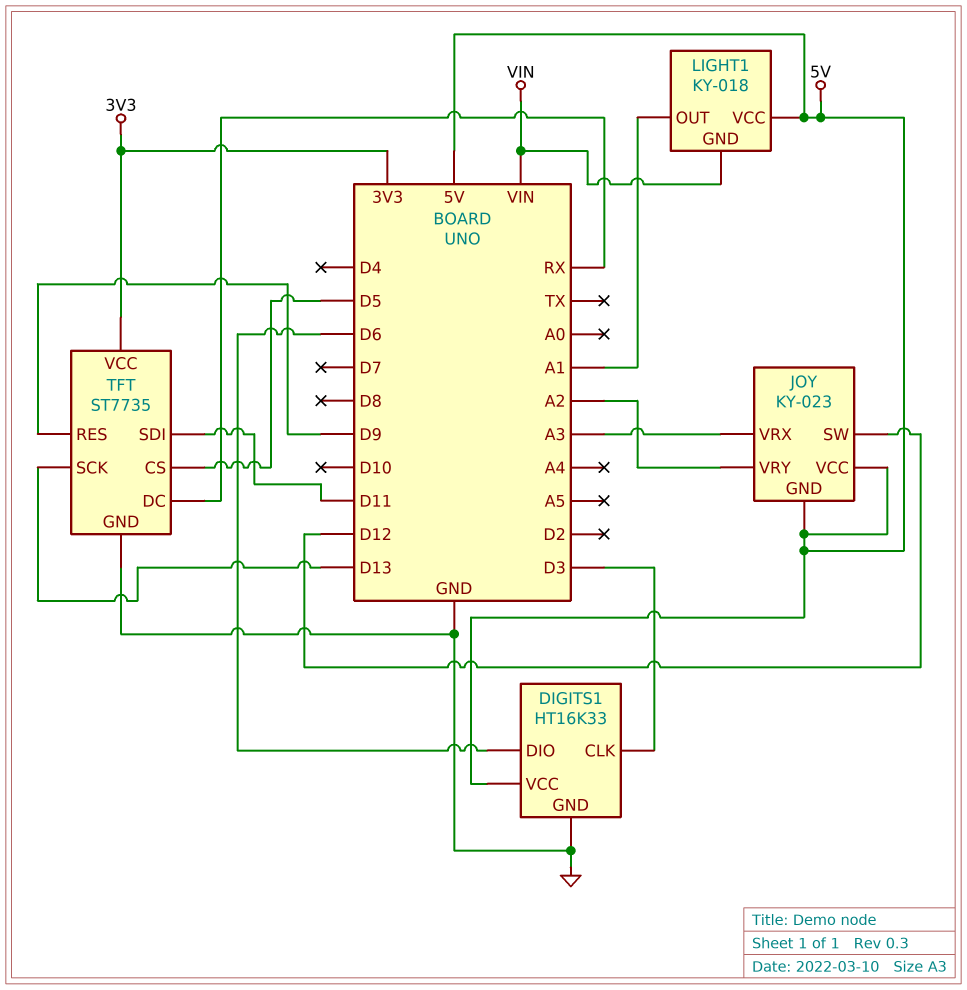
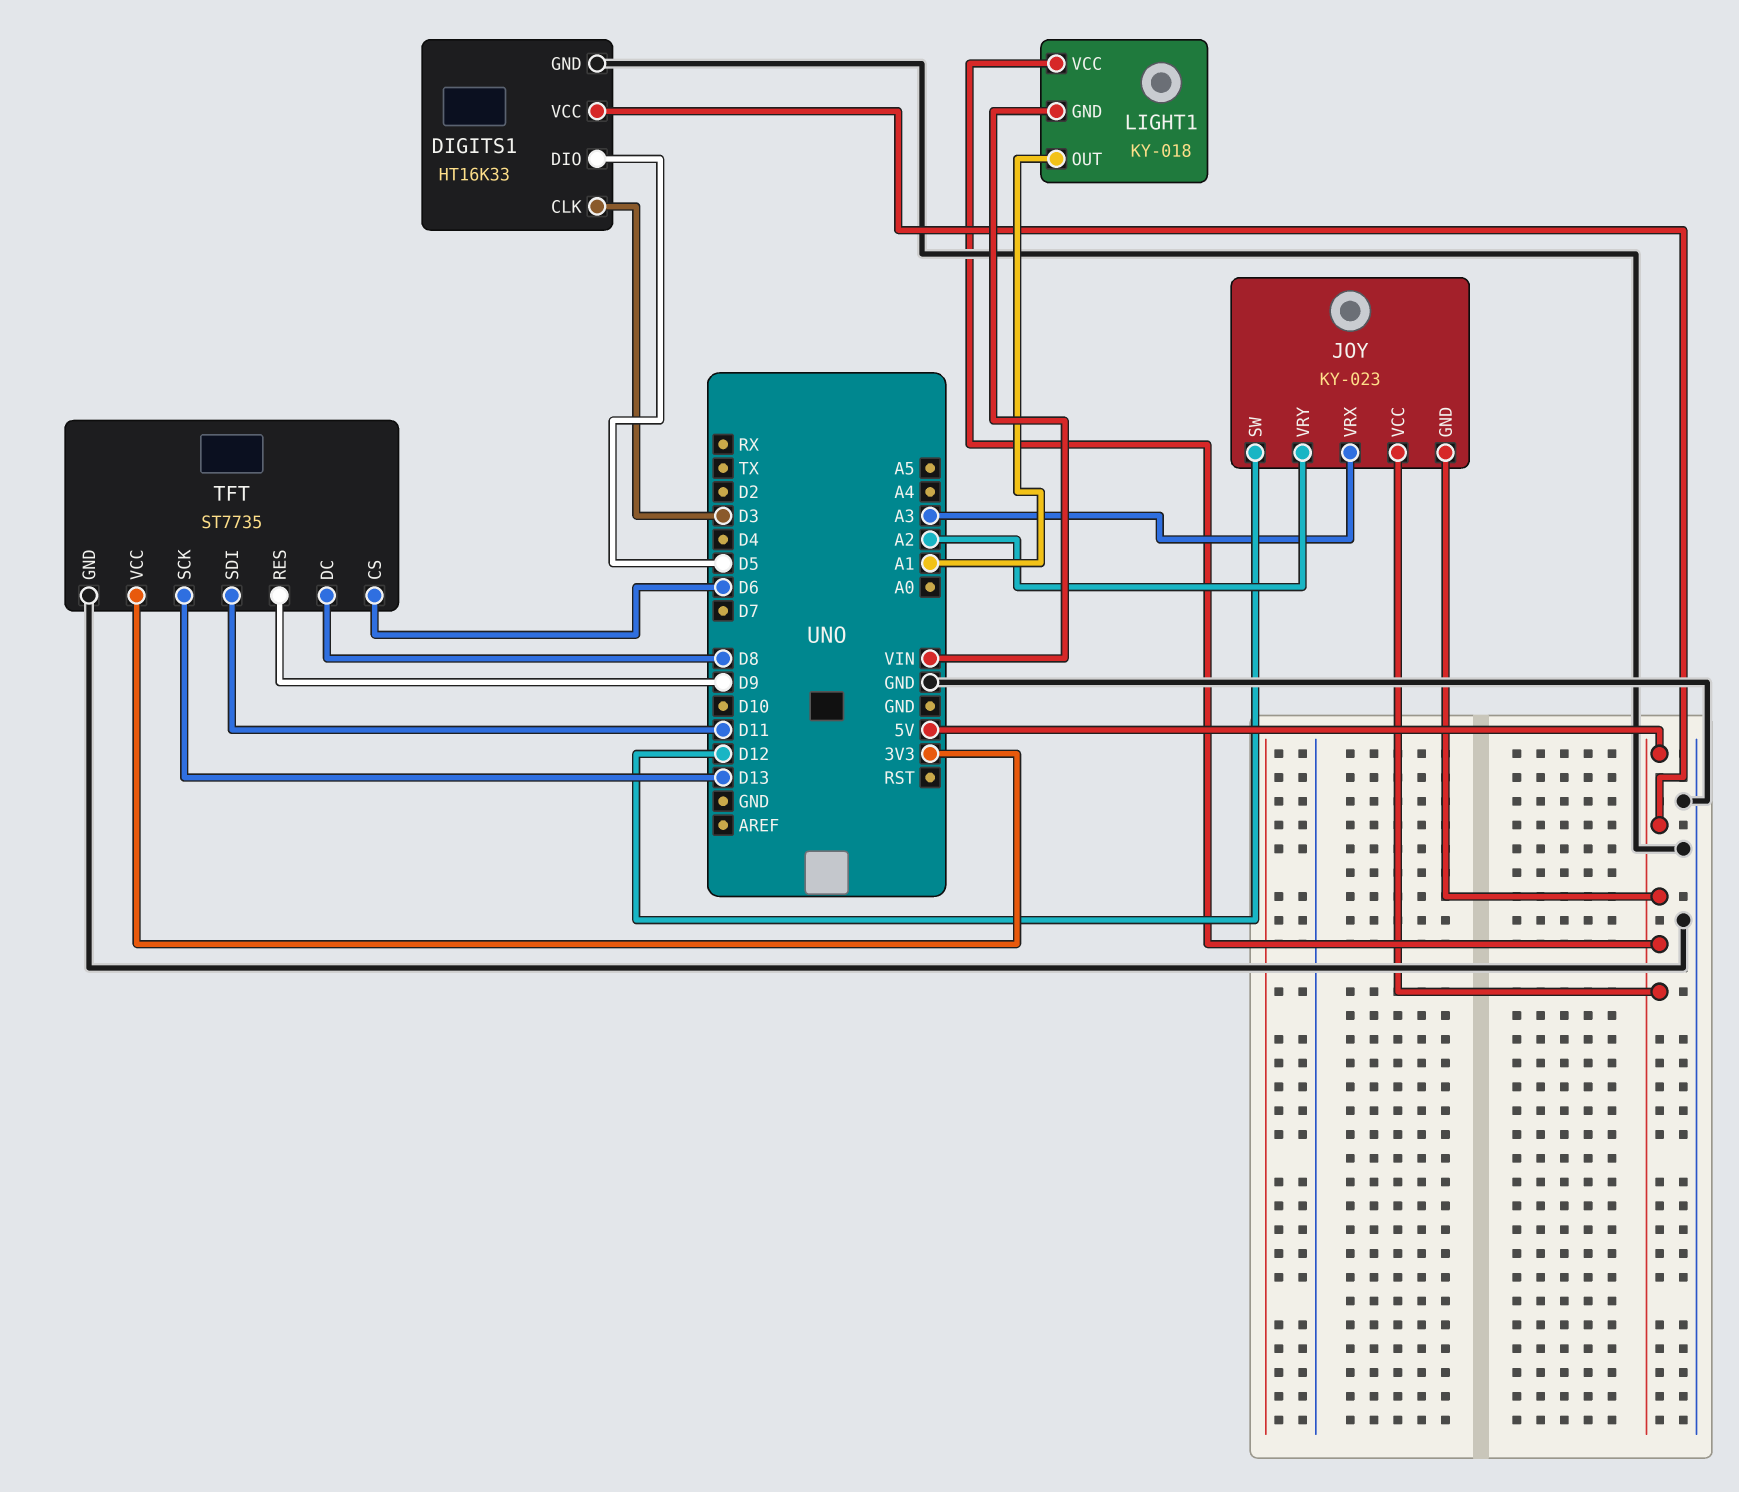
DIGITS1 pin DIO: D6 -> D5
TFT pin CS: D5 -> D6
TFT pin DC: RX -> D8

